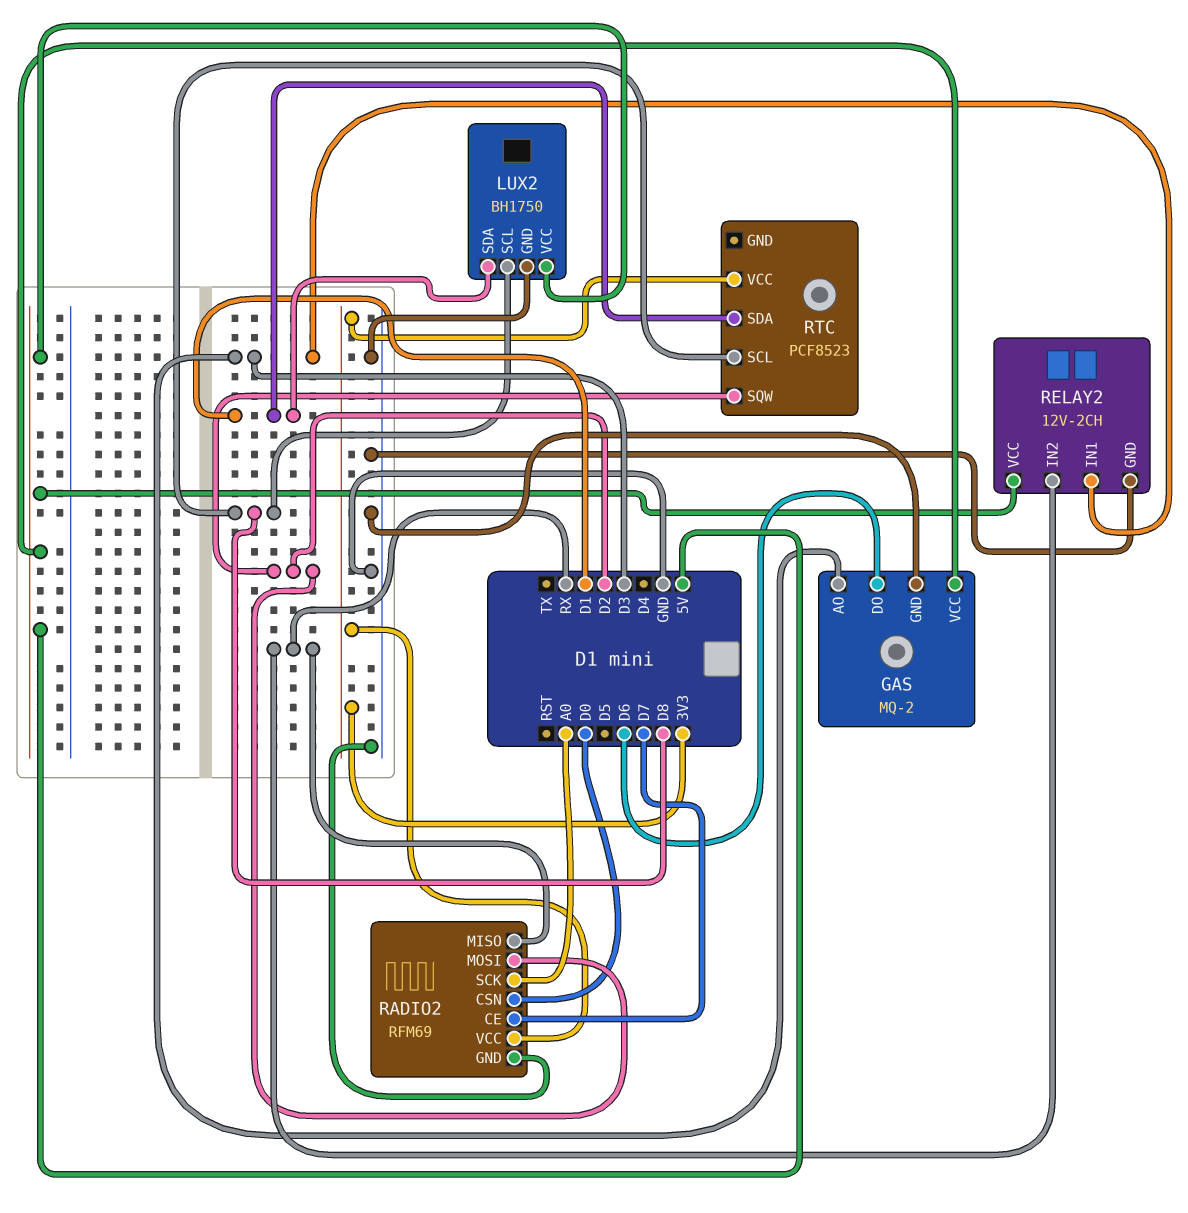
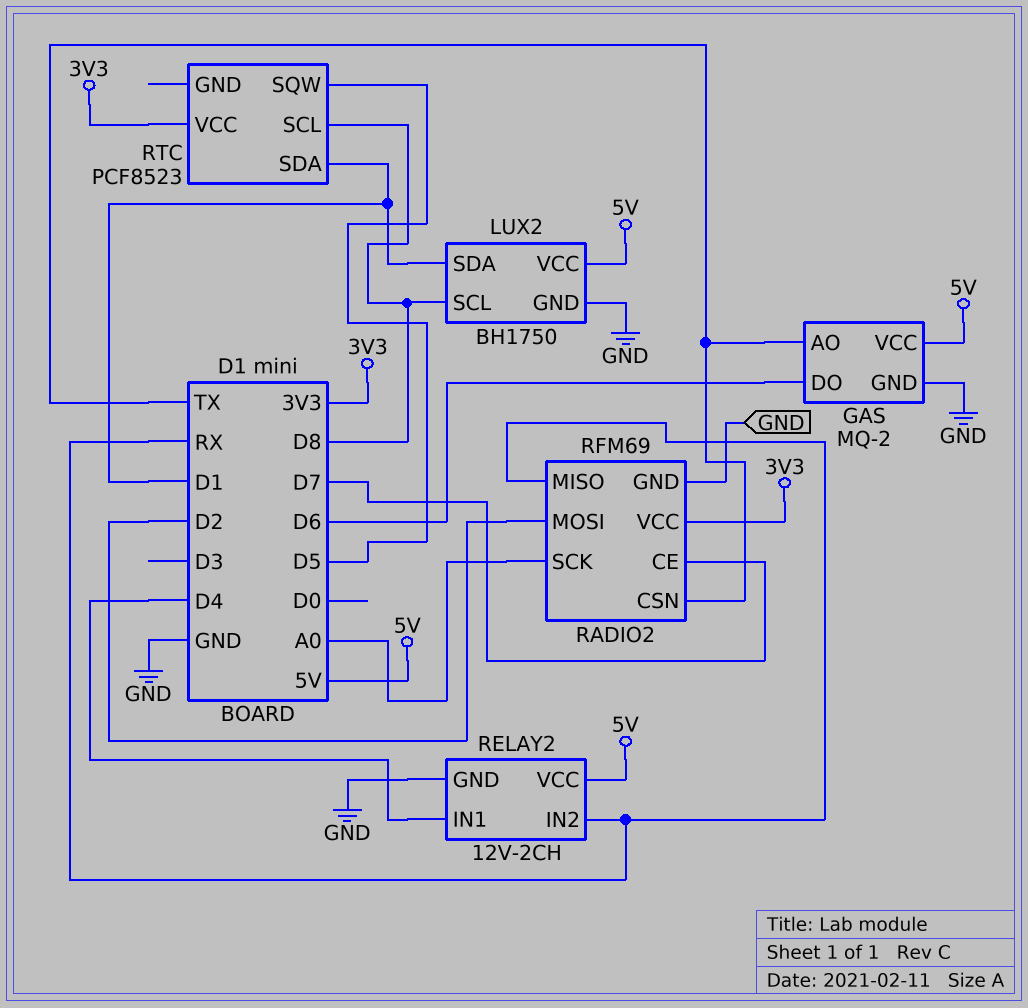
GAS pin AO: D3 -> TX
RADIO2 pin CSN: D0 -> TX
RELAY2 pin IN1: D3 -> D4
RTC pin SQW: D2 -> D5

